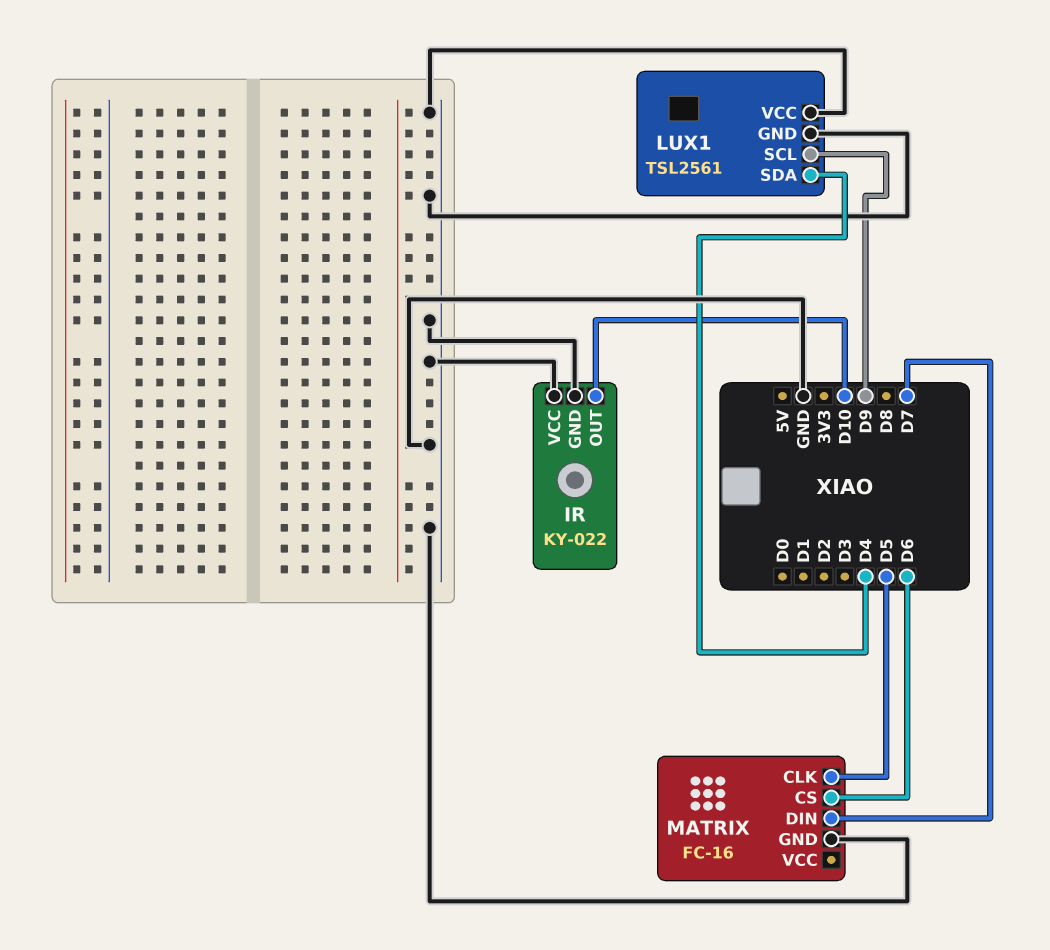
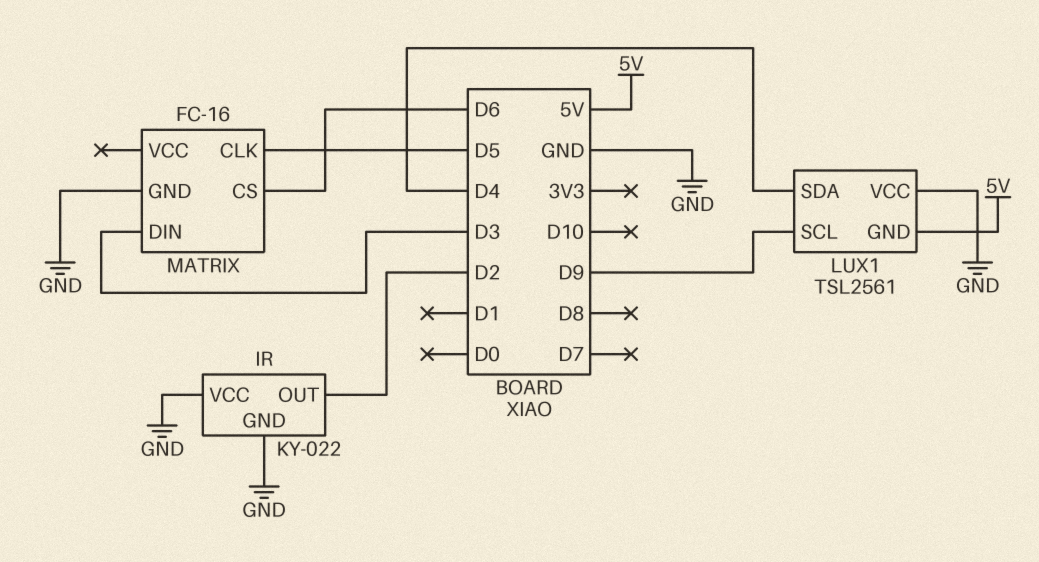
IR pin OUT: D10 -> D2
LUX1 pin GND: GND -> 5V
MATRIX pin DIN: D7 -> D3

